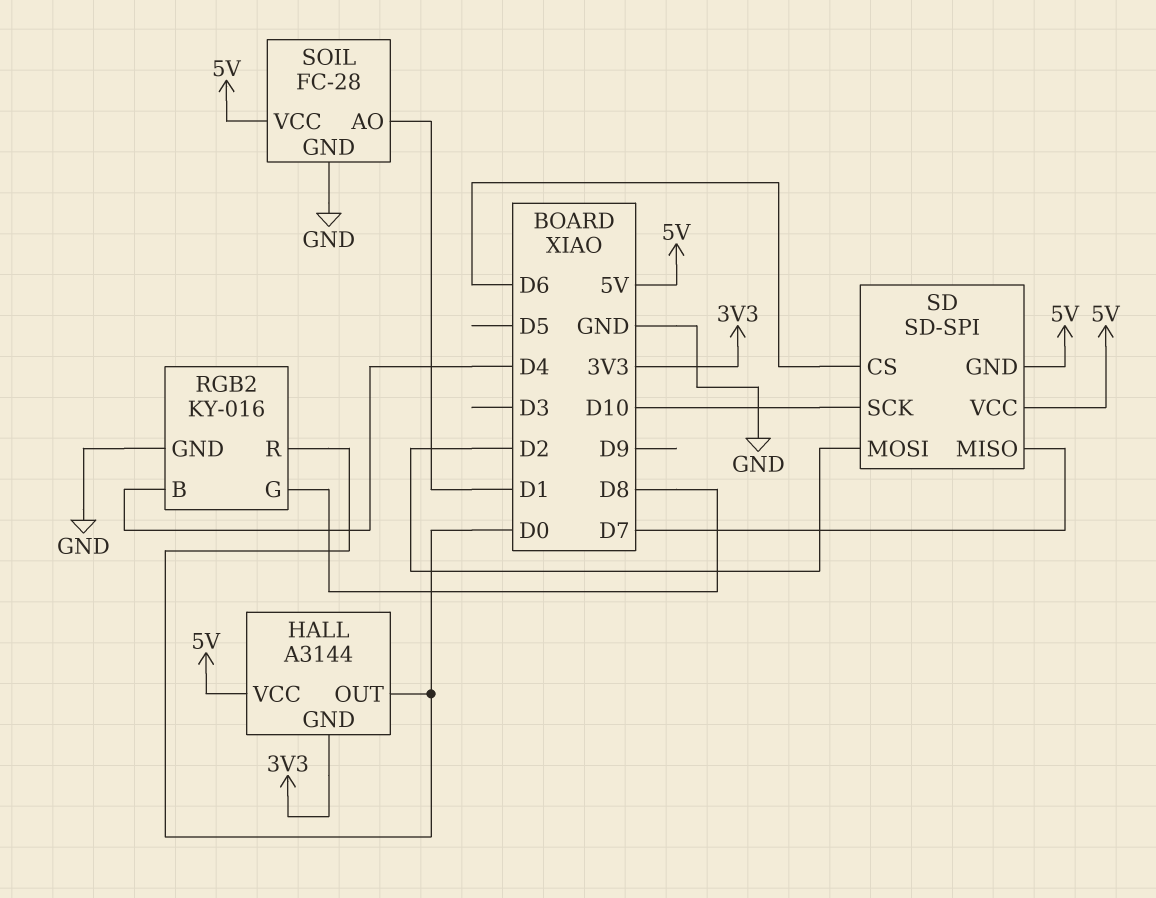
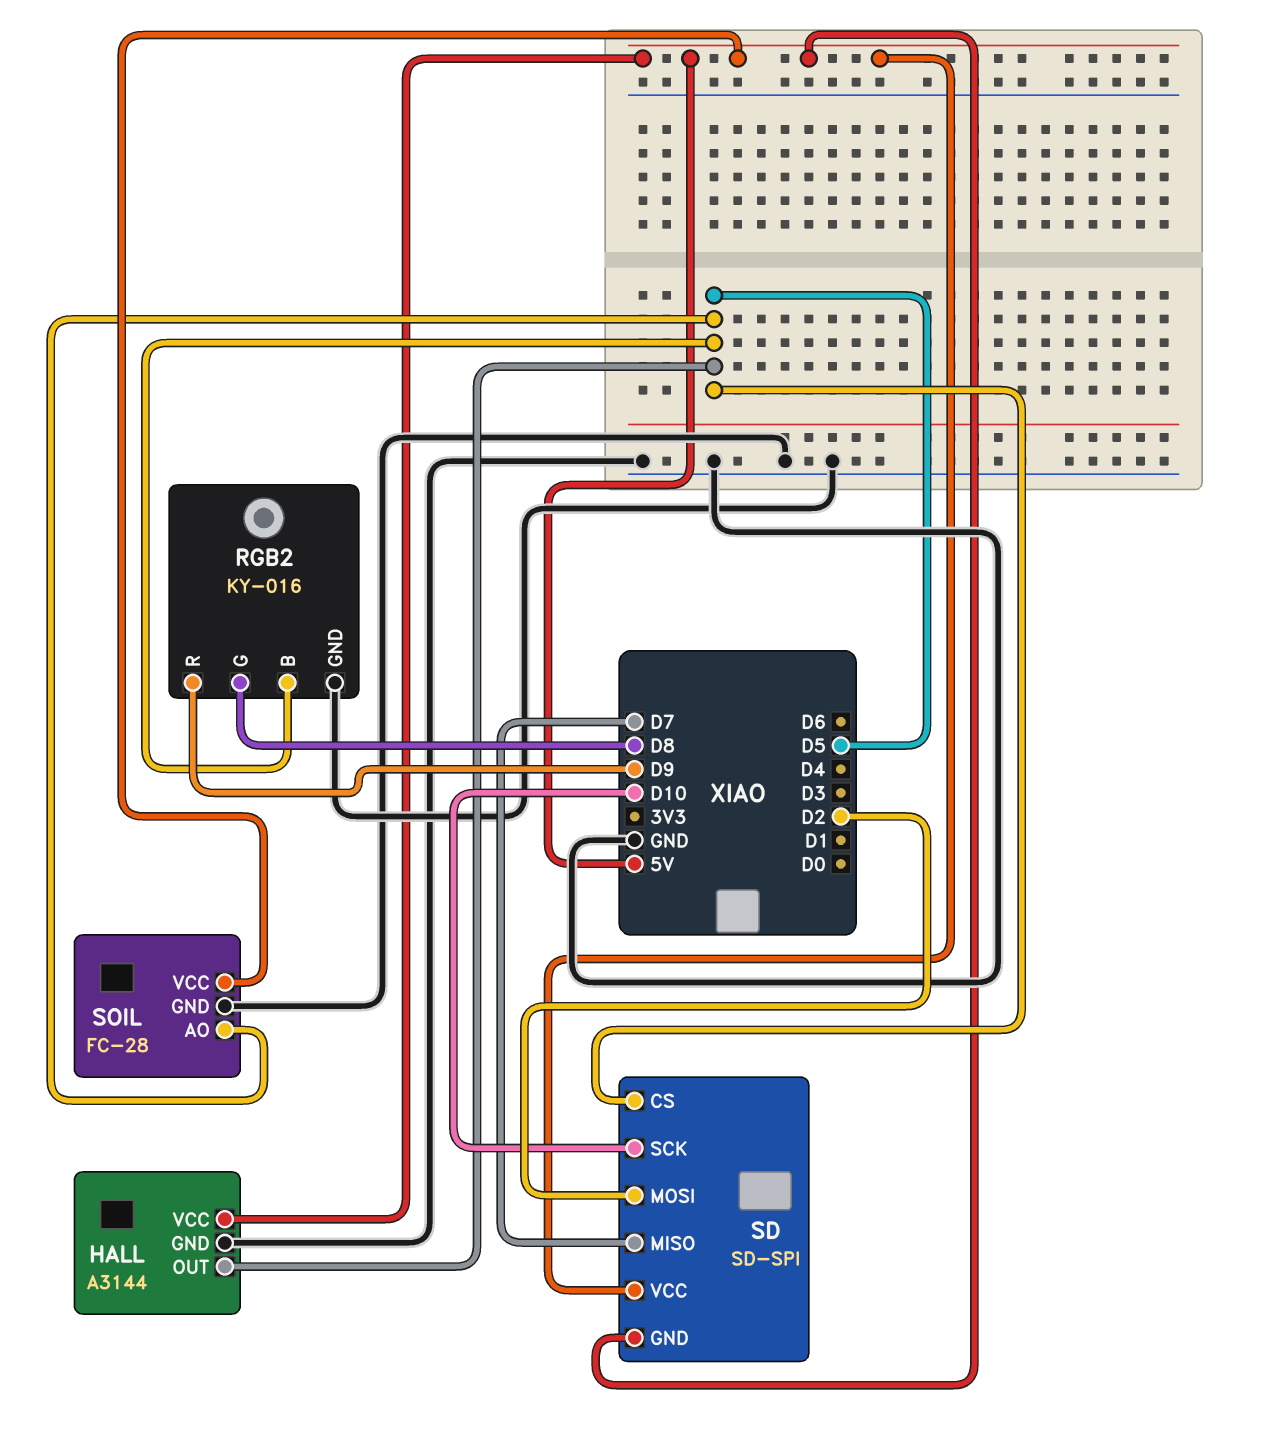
HALL pin GND: 3V3 -> GND
HALL pin OUT: D0 -> D5
RGB2 pin B: D4 -> D5
RGB2 pin R: D0 -> D9
SD pin CS: D6 -> D5
SOIL pin AO: D1 -> D5

